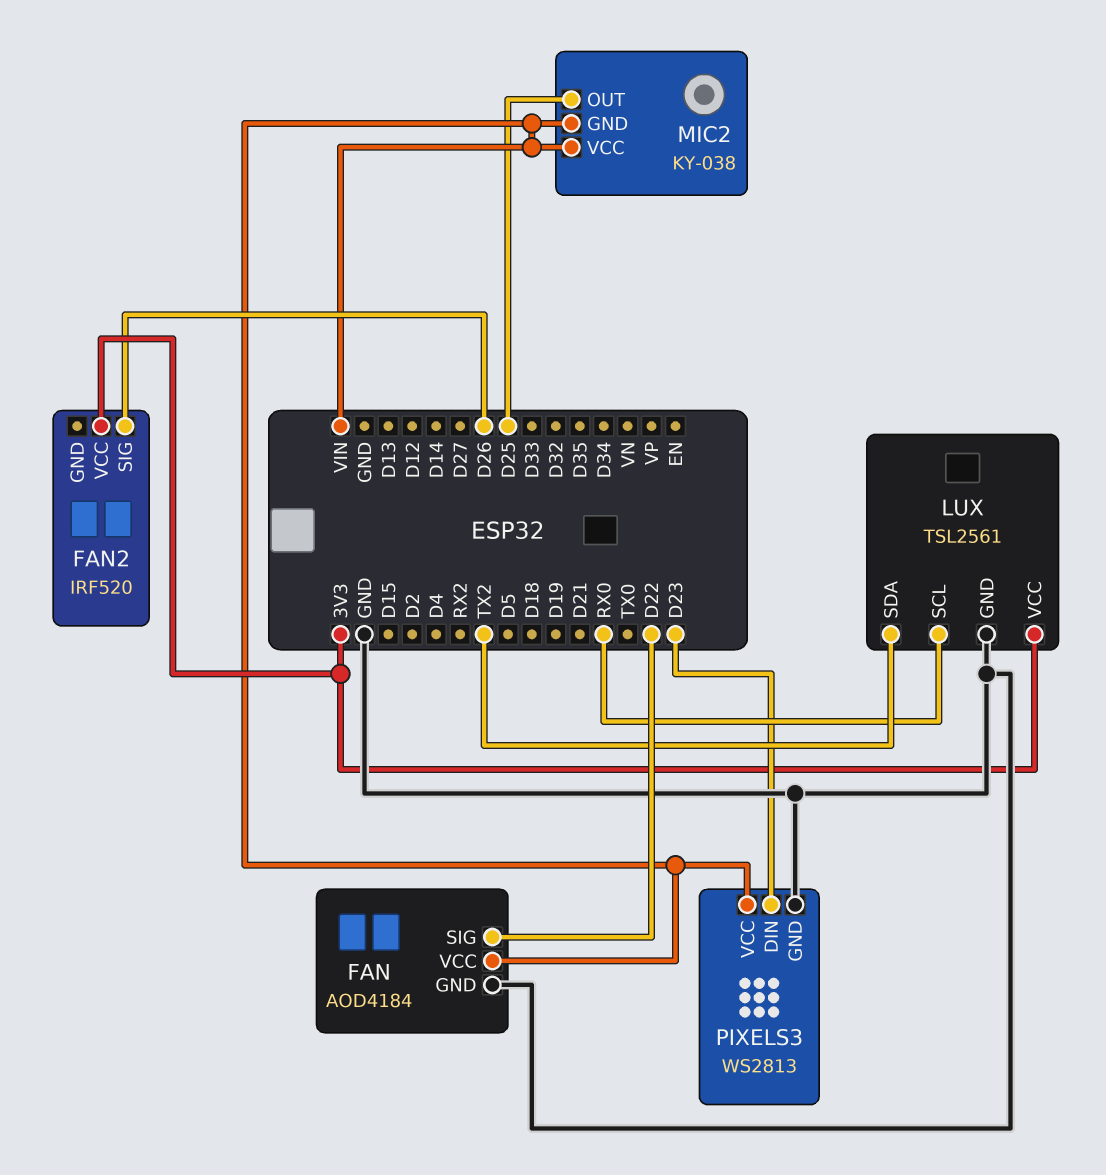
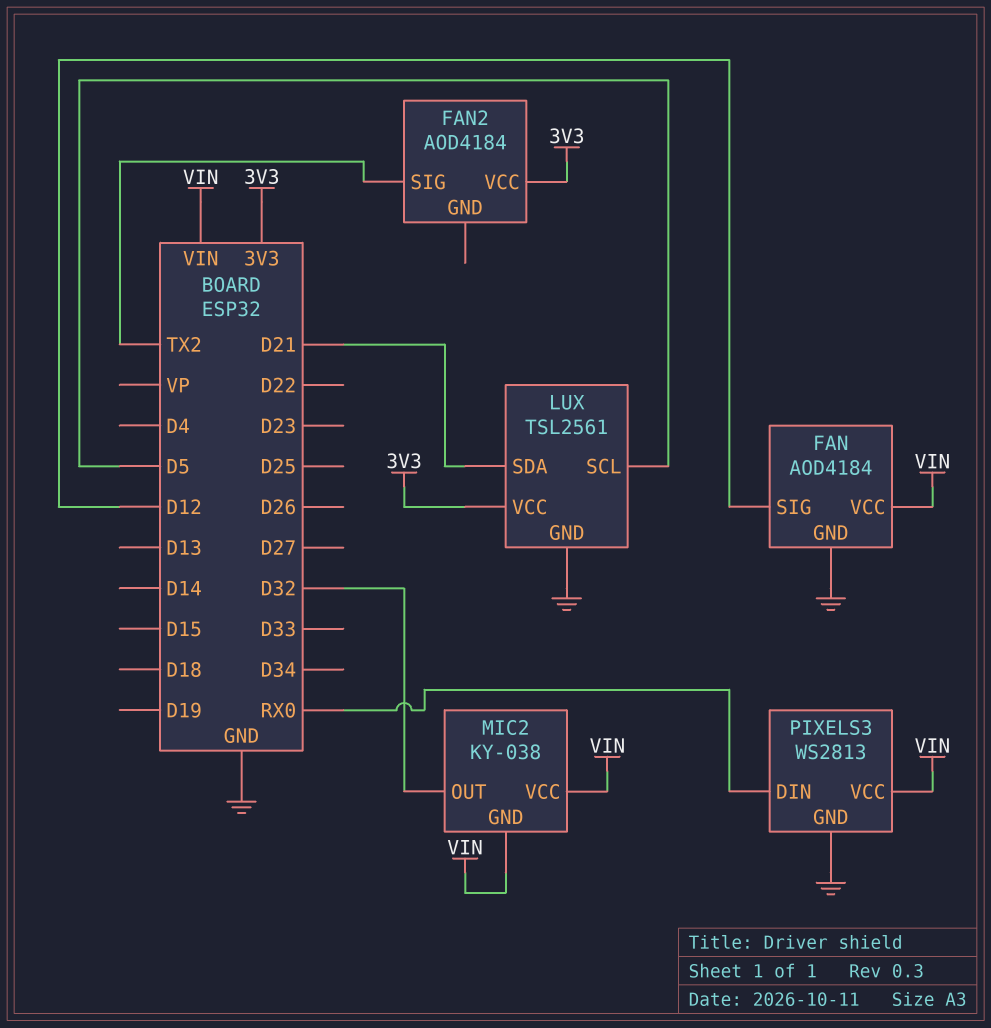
FAN pin SIG: D22 -> D12
FAN2: IRF520 -> AOD4184
FAN2 pin SIG: D26 -> TX2
LUX pin SCL: RX0 -> D5
LUX pin SDA: TX2 -> D21
MIC2 pin OUT: D25 -> D32
PIXELS3 pin DIN: D23 -> RX0

